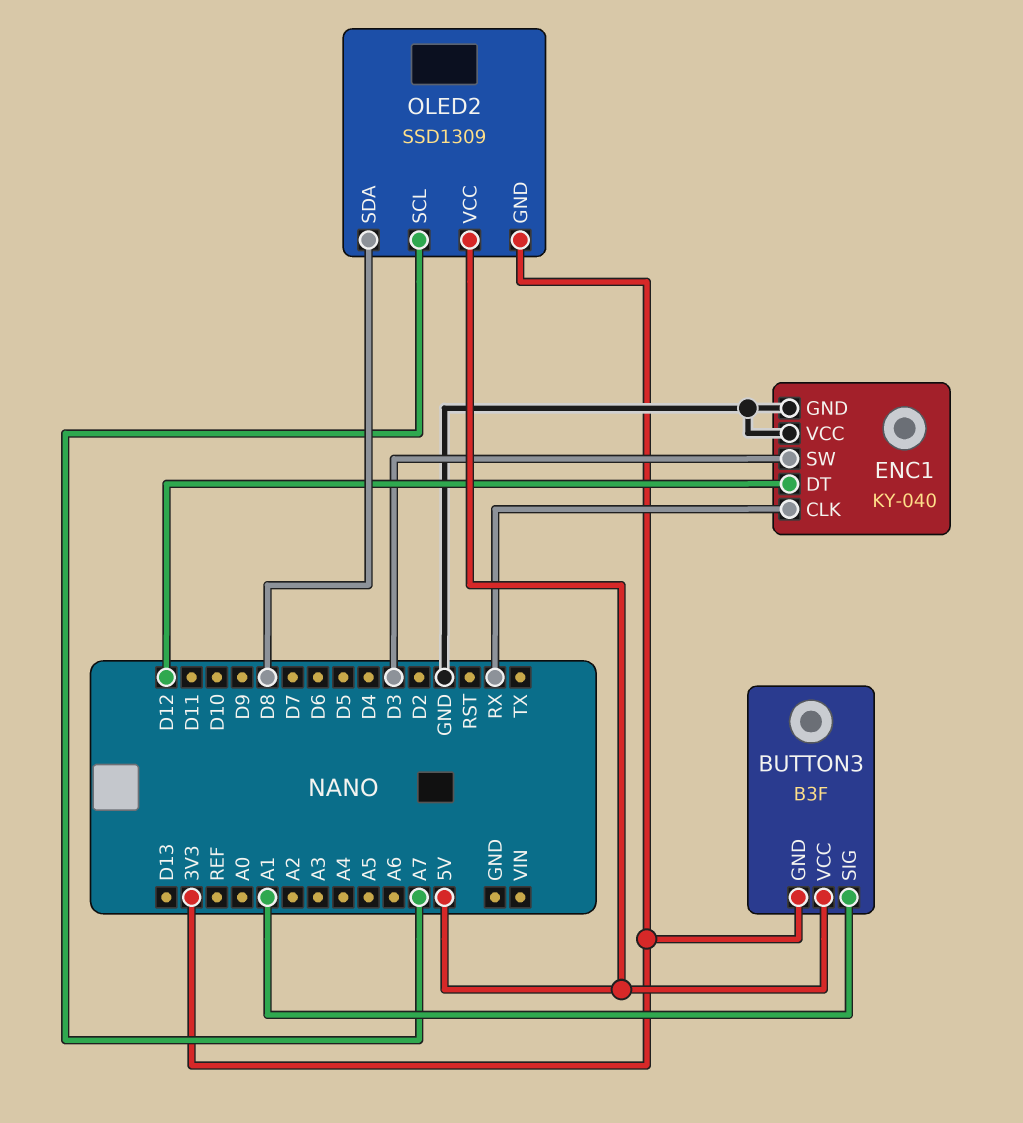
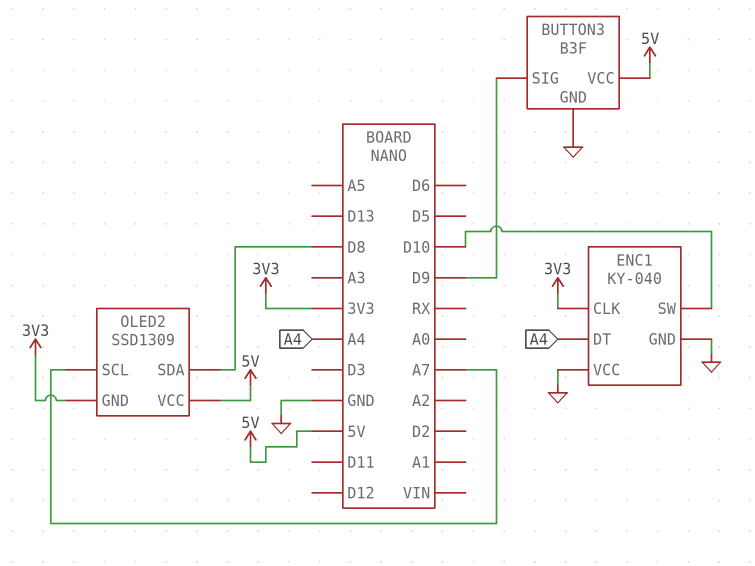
BUTTON3 pin GND: 3V3 -> GND
BUTTON3 pin SIG: A1 -> D9
ENC1 pin CLK: RX -> 3V3
ENC1 pin DT: D12 -> A4
ENC1 pin SW: D3 -> D10

